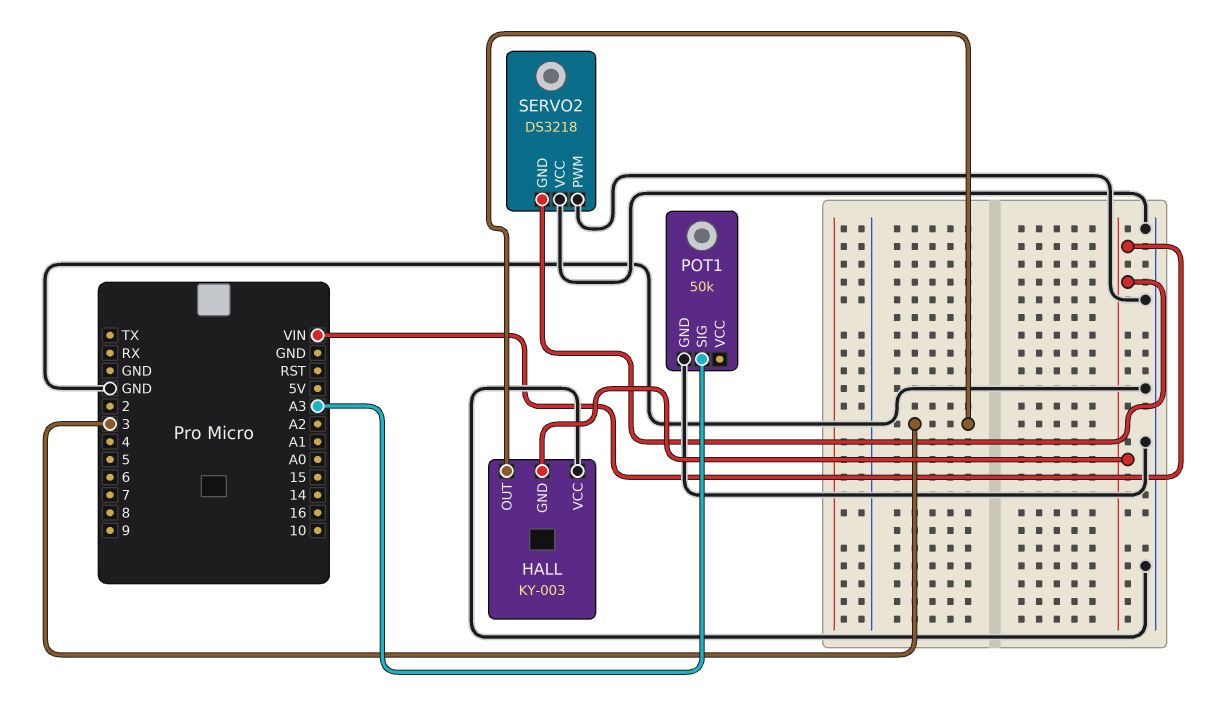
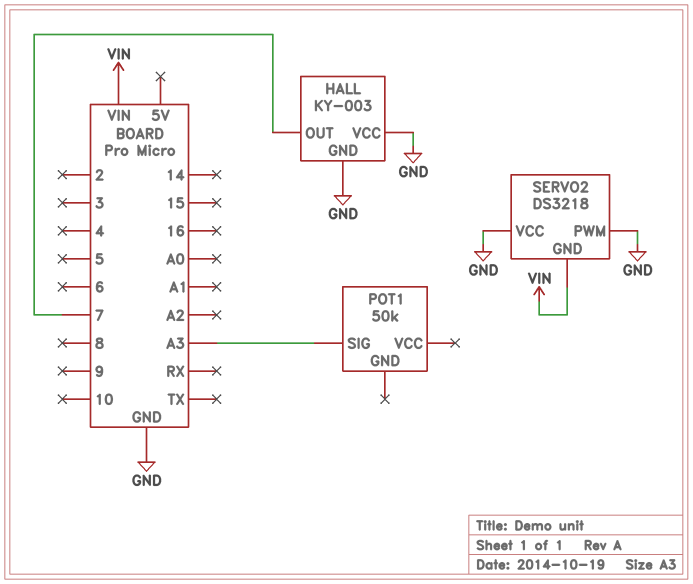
HALL pin GND: VIN -> GND
HALL pin OUT: 3 -> 7
POT1 pin GND: GND -> none

